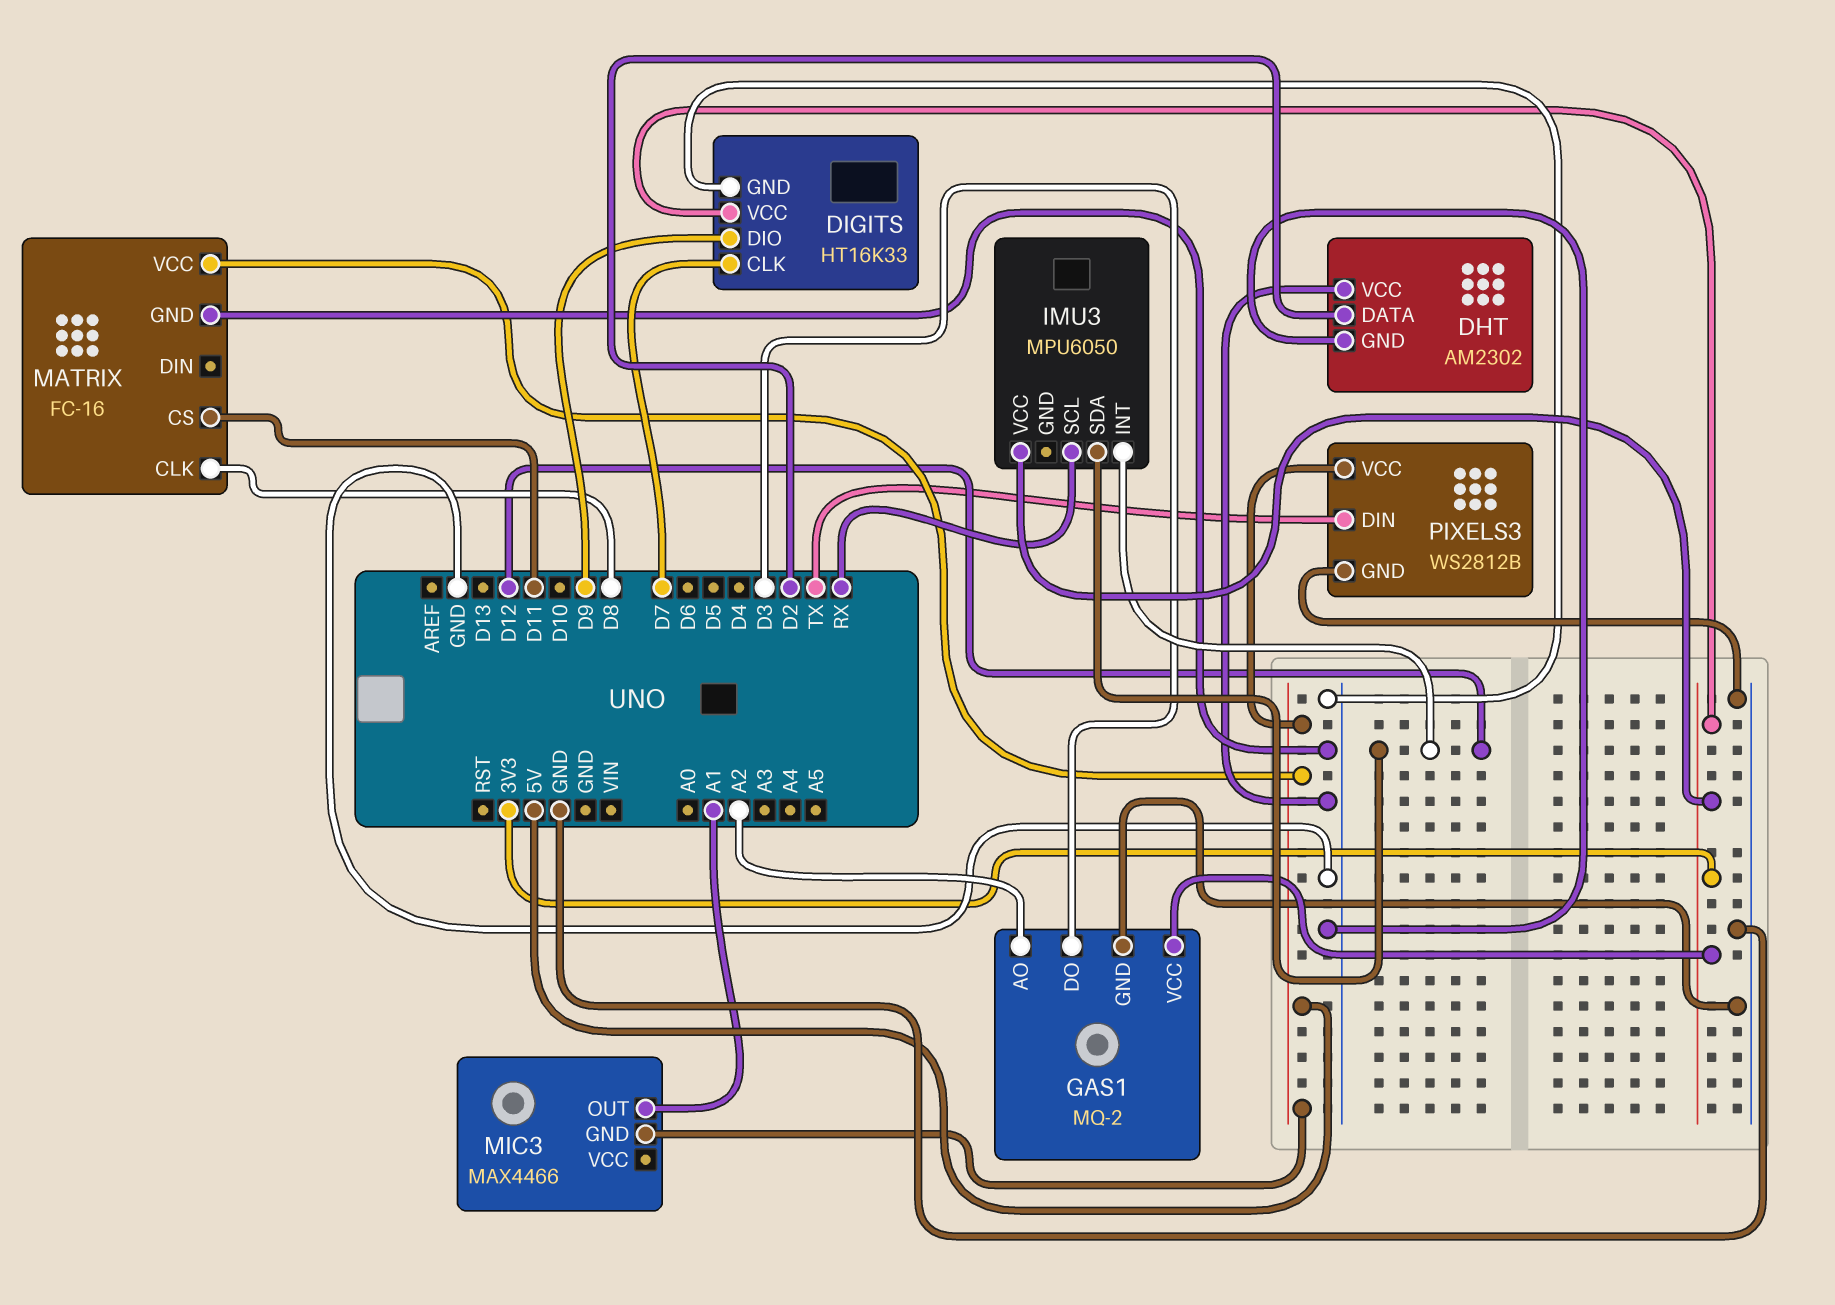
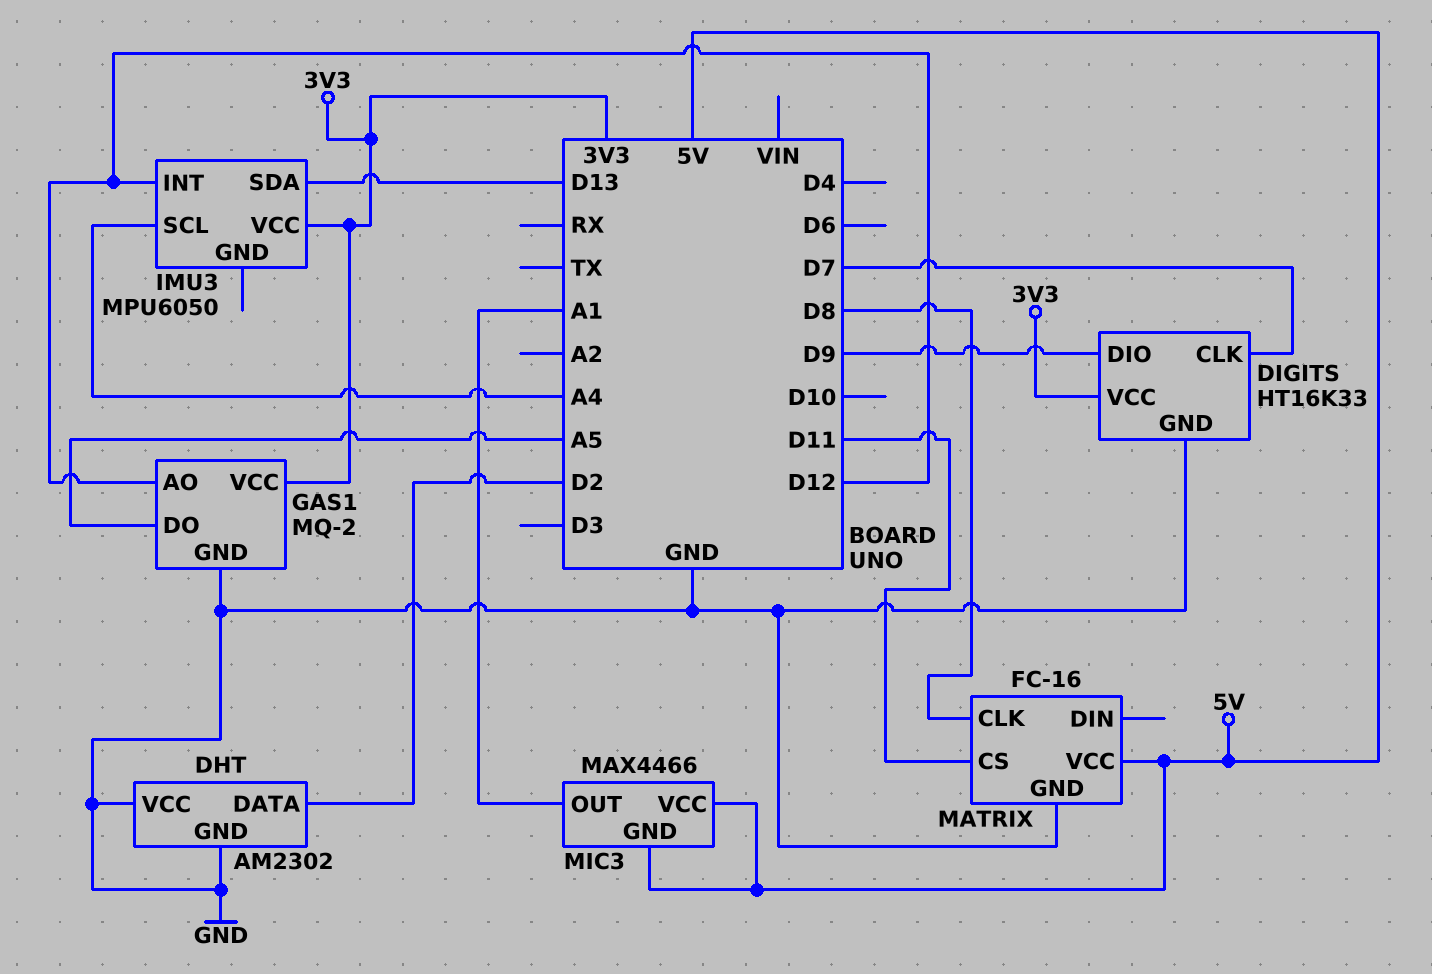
GAS1 pin AO: A2 -> D12
GAS1 pin DO: D3 -> A5
IMU3 pin SCL: RX -> A4
IMU3 pin SDA: D12 -> D13
MIC3 pin VCC: none -> 5V
PIXELS3: WS2812B -> none
PIXELS3 pin DIN: TX -> none
PIXELS3 pin GND: GND -> none
PIXELS3 pin VCC: 5V -> none

